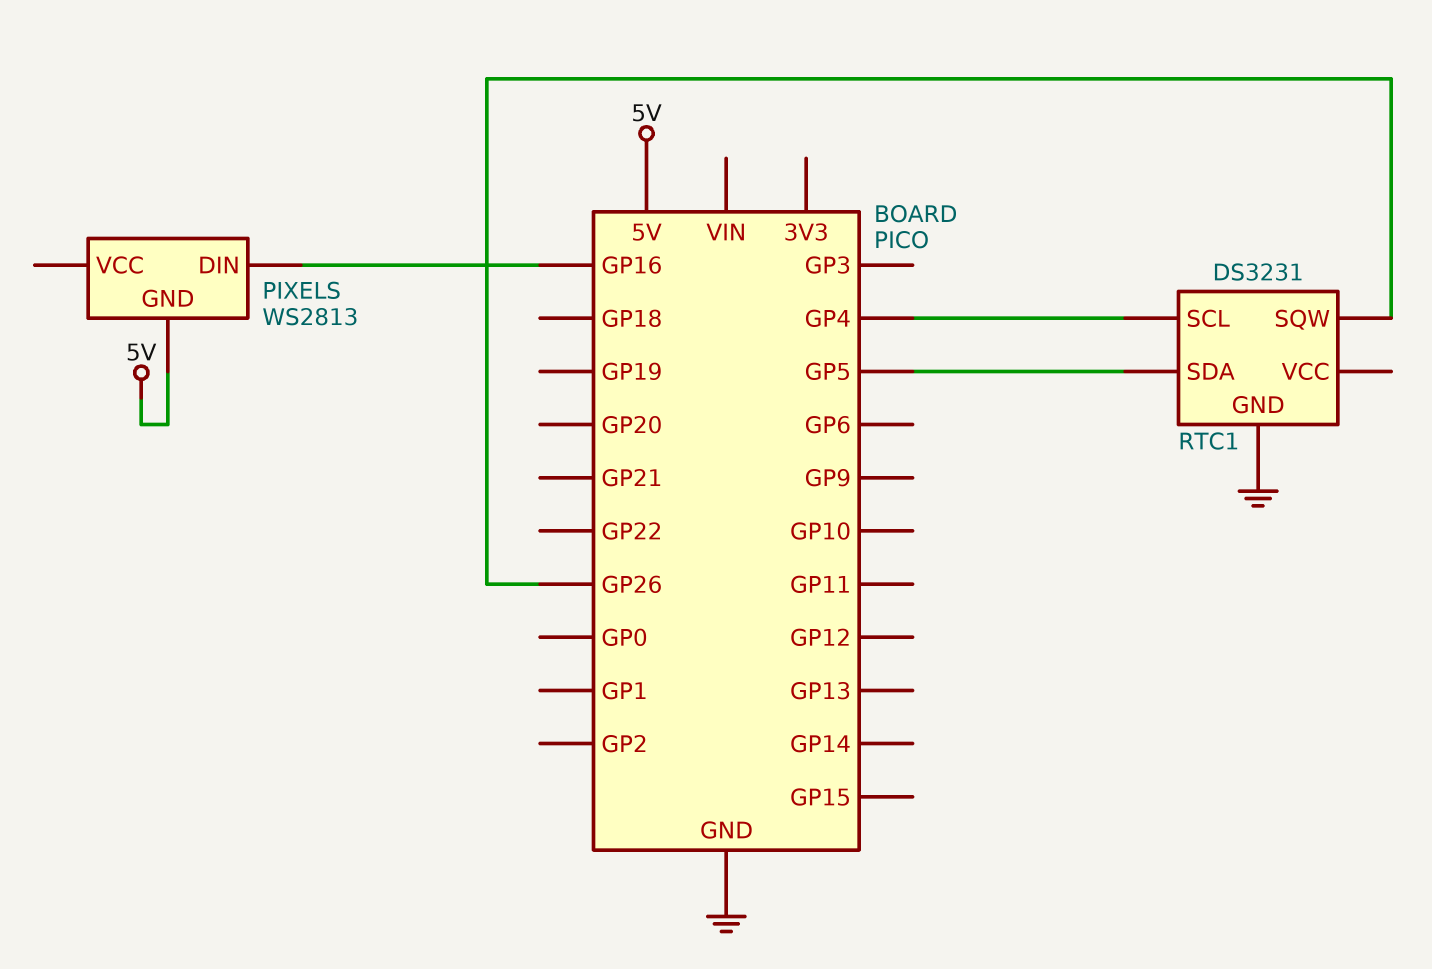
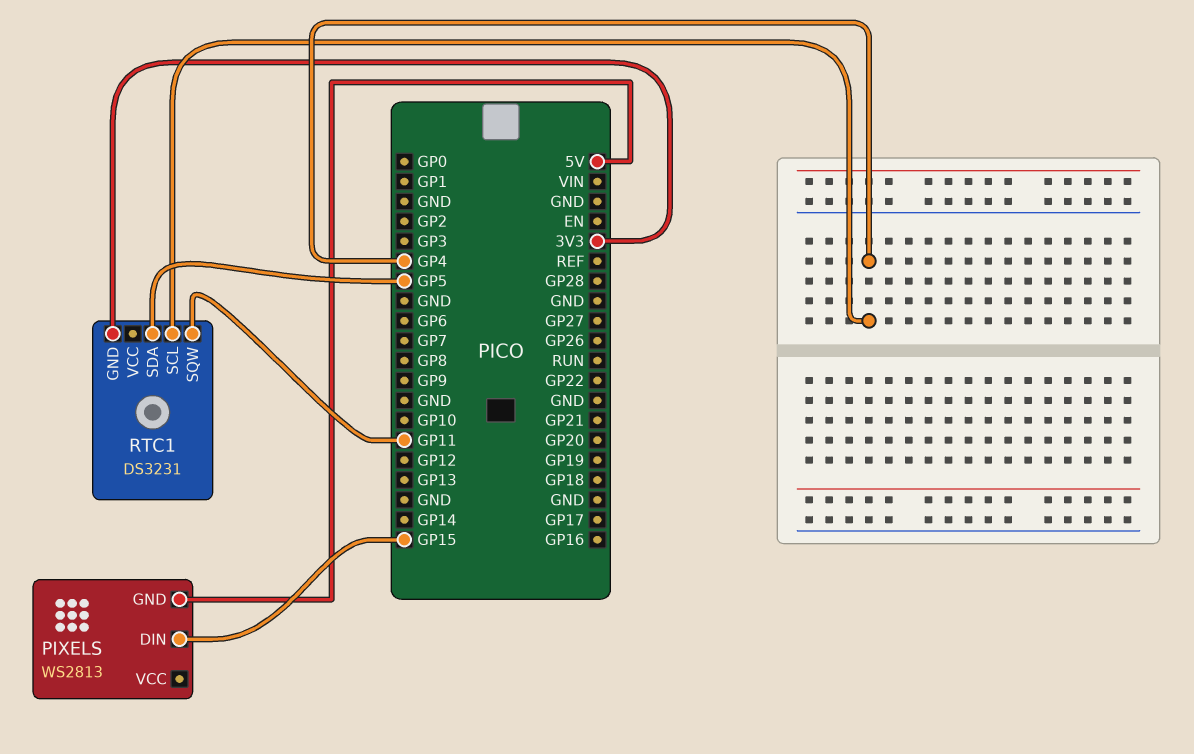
PIXELS pin DIN: GP16 -> GP15
RTC1 pin GND: GND -> 3V3
RTC1 pin SQW: GP26 -> GP11

